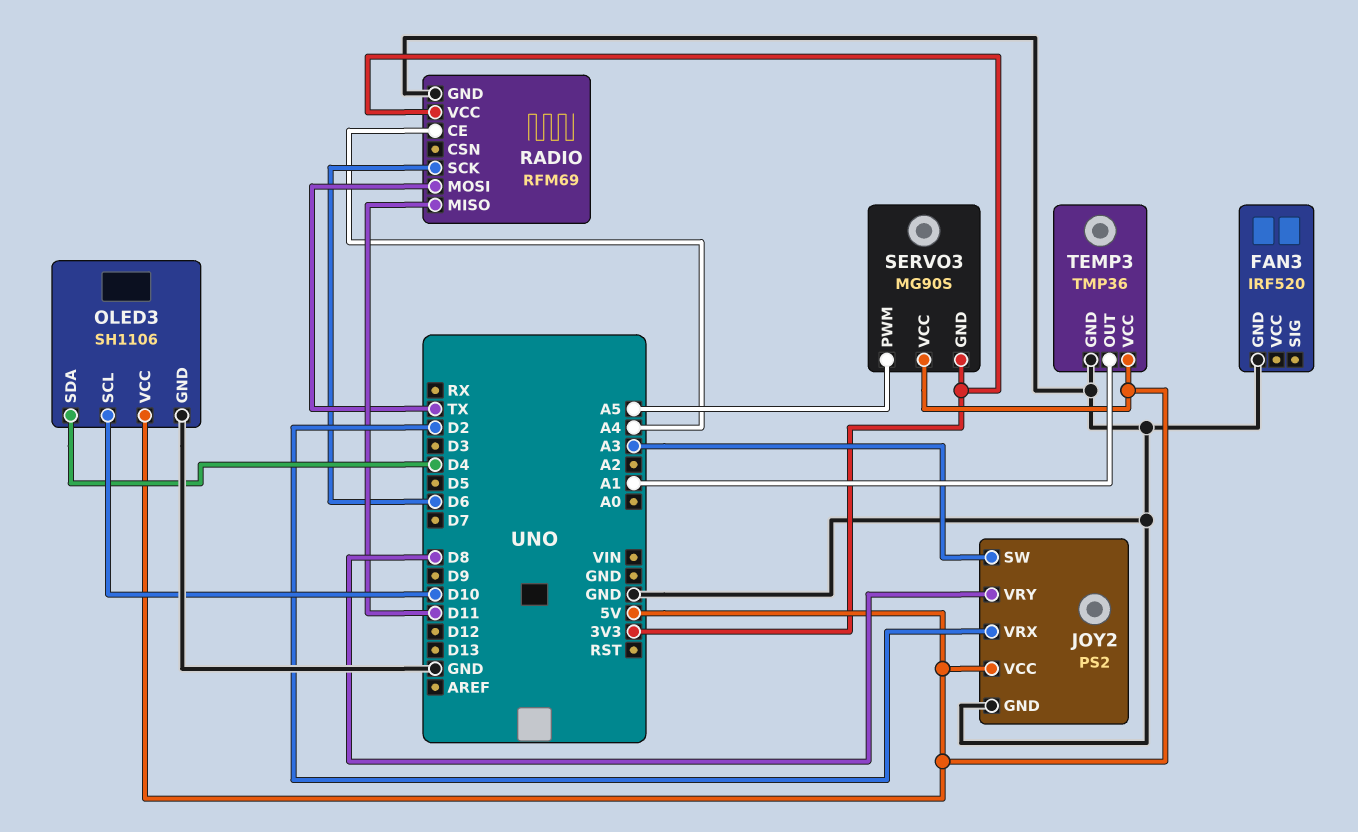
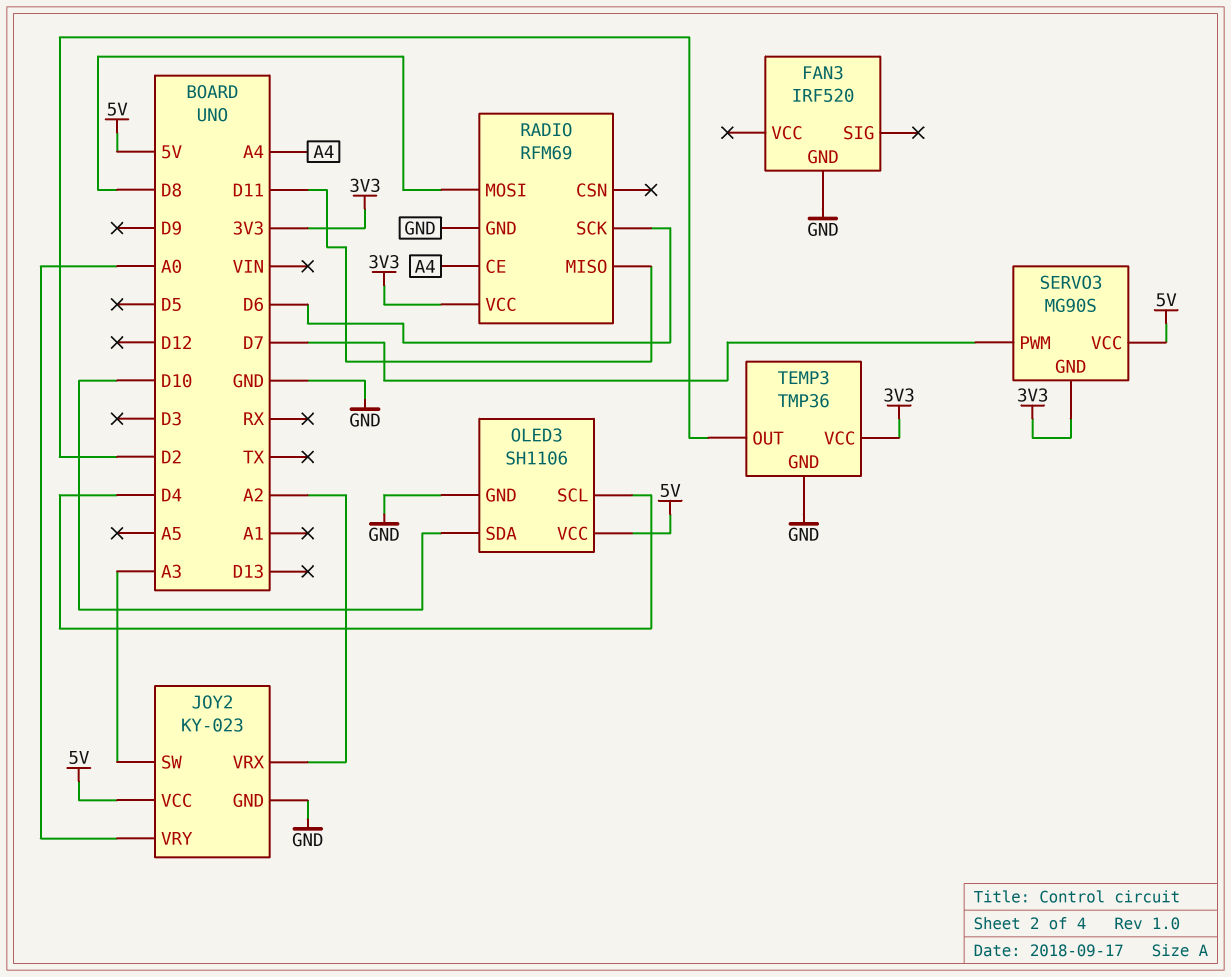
JOY2: PS2 -> KY-023
JOY2 pin VRX: D2 -> A2
JOY2 pin VRY: D8 -> A0
OLED3 pin SCL: D10 -> D4
OLED3 pin SDA: D4 -> D10
RADIO pin MOSI: TX -> D8
SERVO3 pin PWM: A5 -> D7
TEMP3 pin OUT: A1 -> D2
TEMP3 pin VCC: 5V -> 3V3

